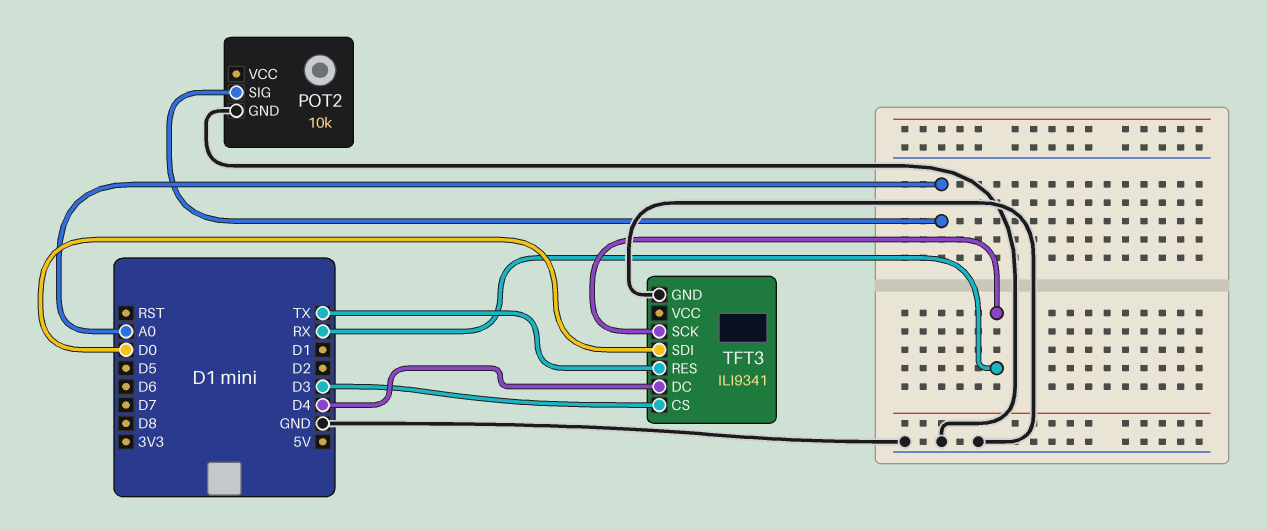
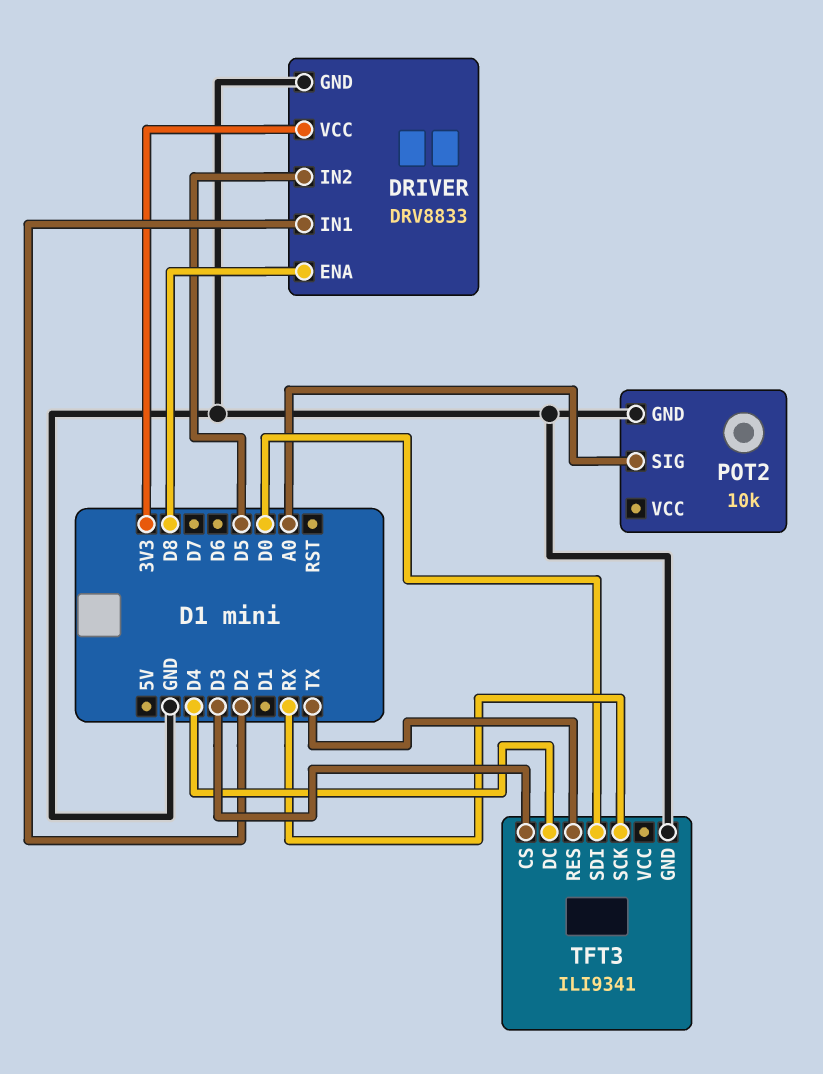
DRIVER: none -> DRV8833
DRIVER pin ENA: none -> D8
DRIVER pin GND: none -> GND
DRIVER pin IN1: none -> D2
DRIVER pin IN2: none -> D5
DRIVER pin VCC: none -> 3V3

